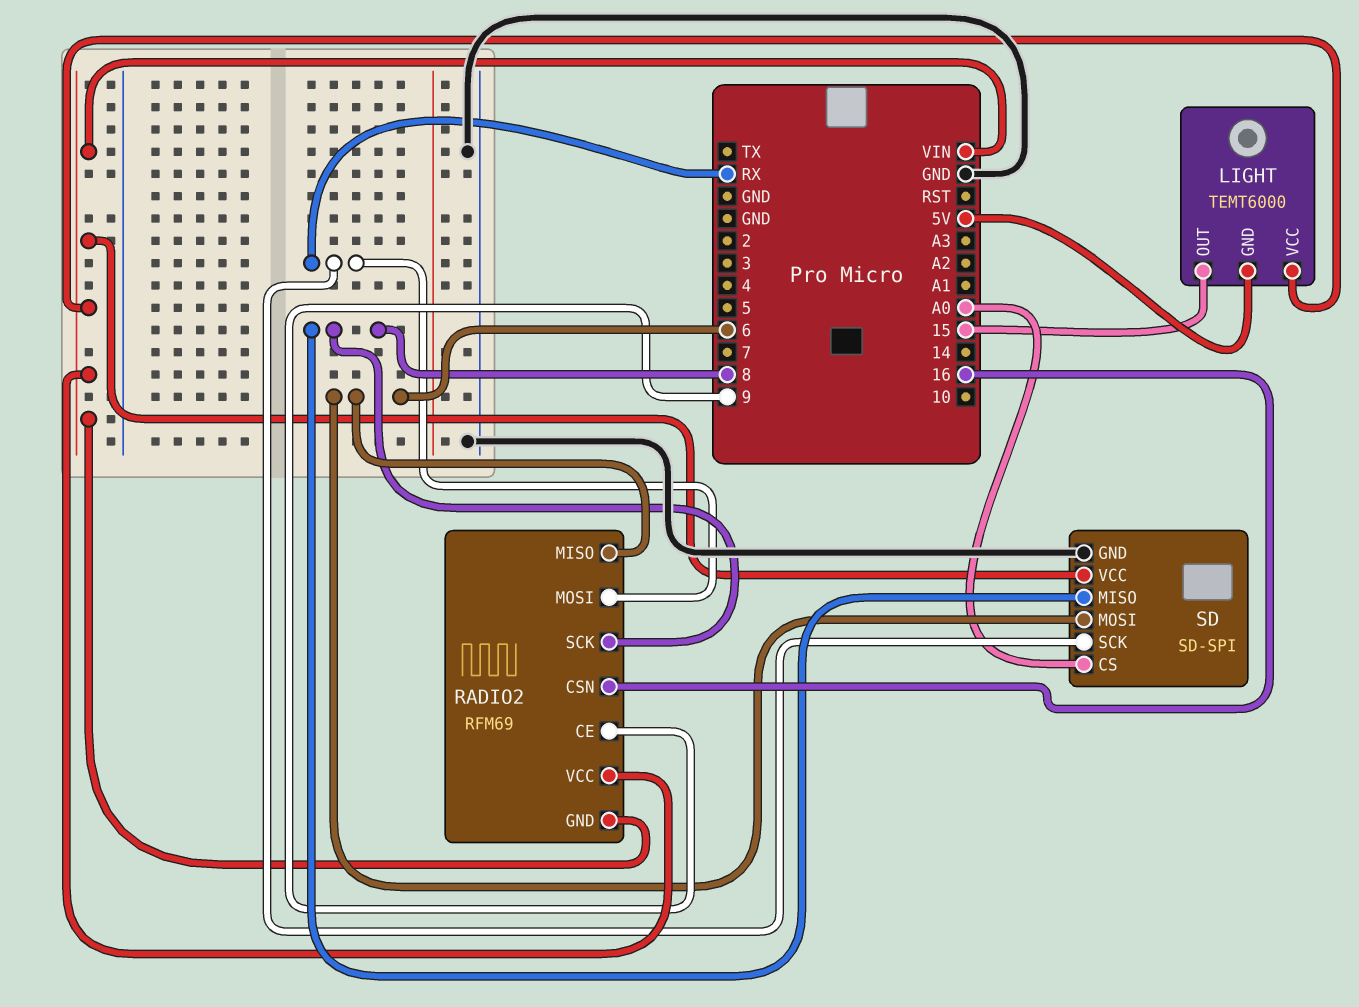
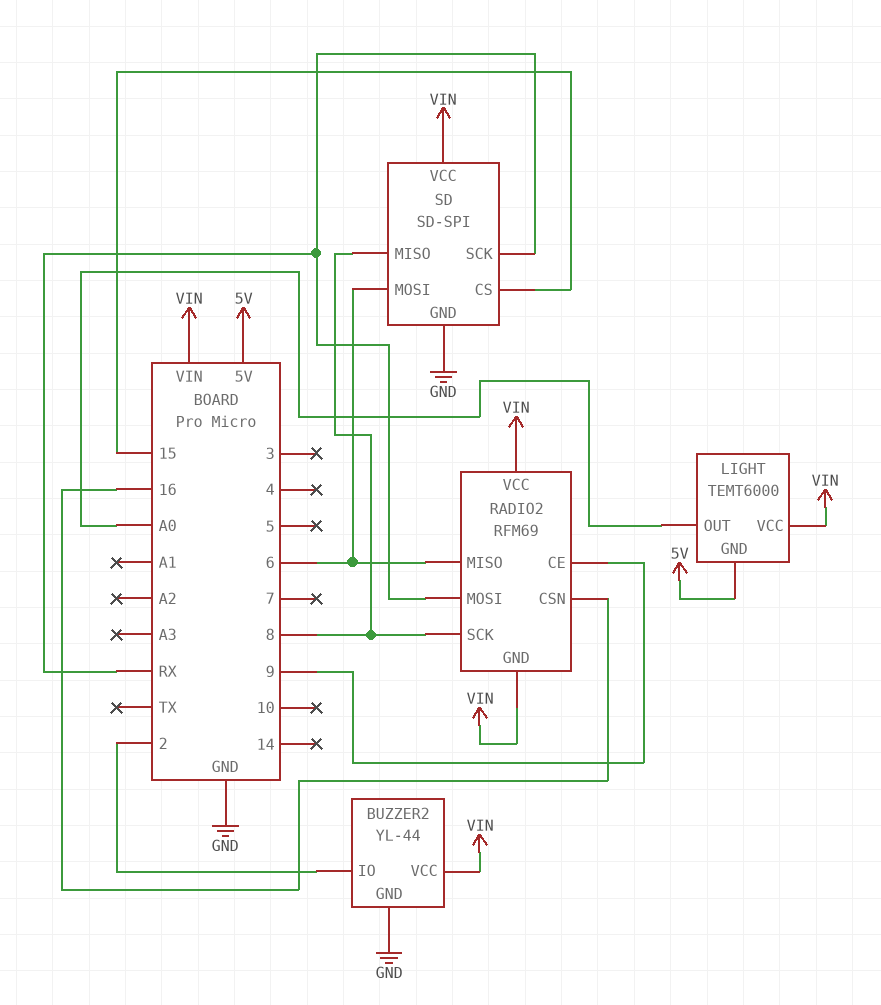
BUZZER2: none -> YL-44
BUZZER2 pin GND: none -> GND
BUZZER2 pin IO: none -> 2
BUZZER2 pin VCC: none -> VIN
LIGHT pin OUT: 15 -> A0
SD pin CS: A0 -> 15

